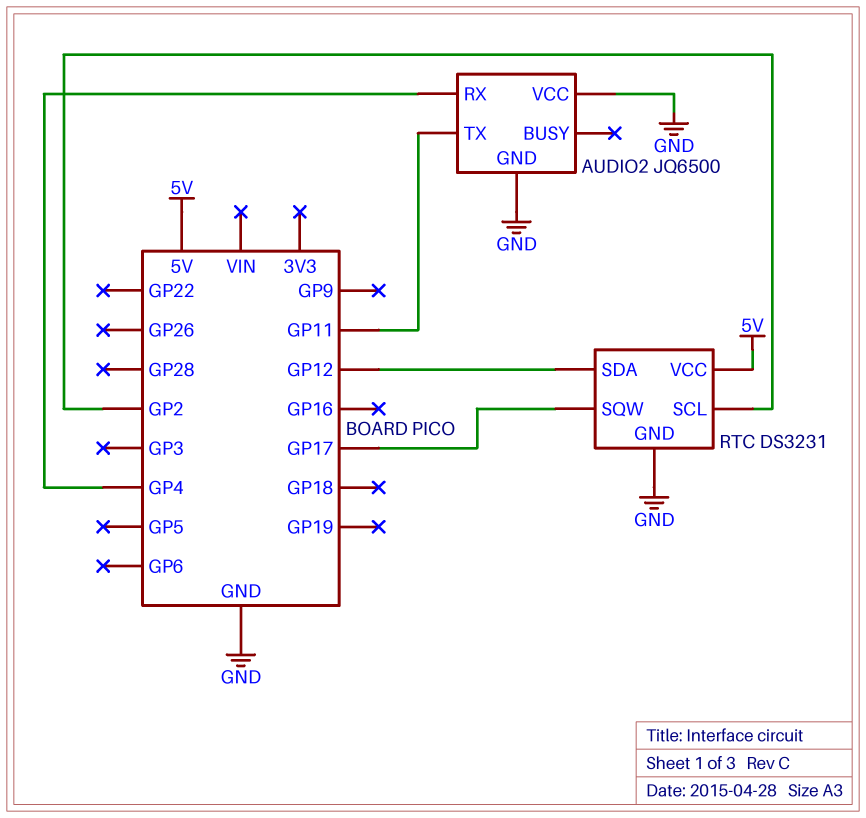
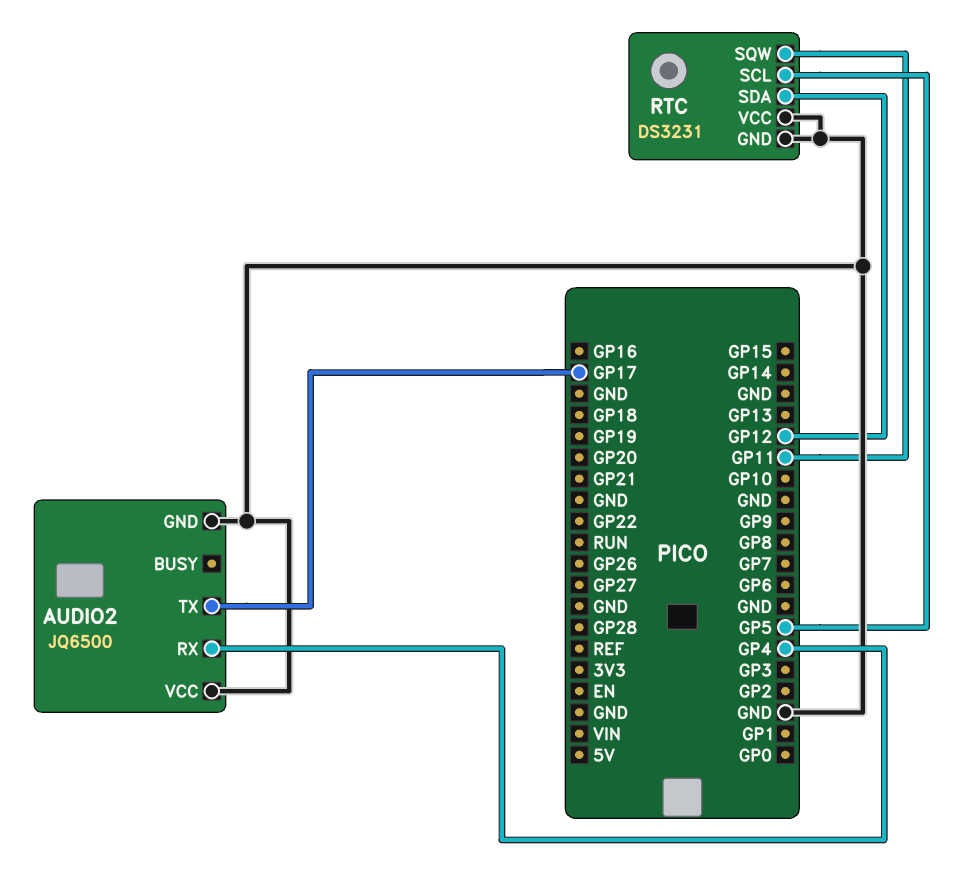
AUDIO2 pin TX: GP11 -> GP17
RTC pin SCL: GP2 -> GP5
RTC pin SQW: GP17 -> GP11
RTC pin VCC: 5V -> GND

